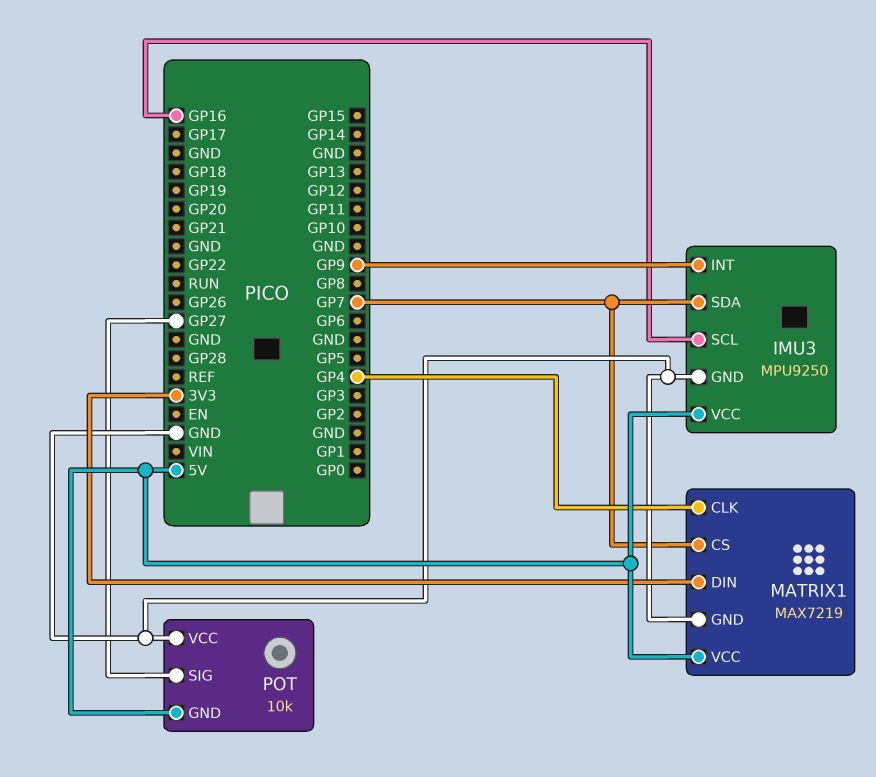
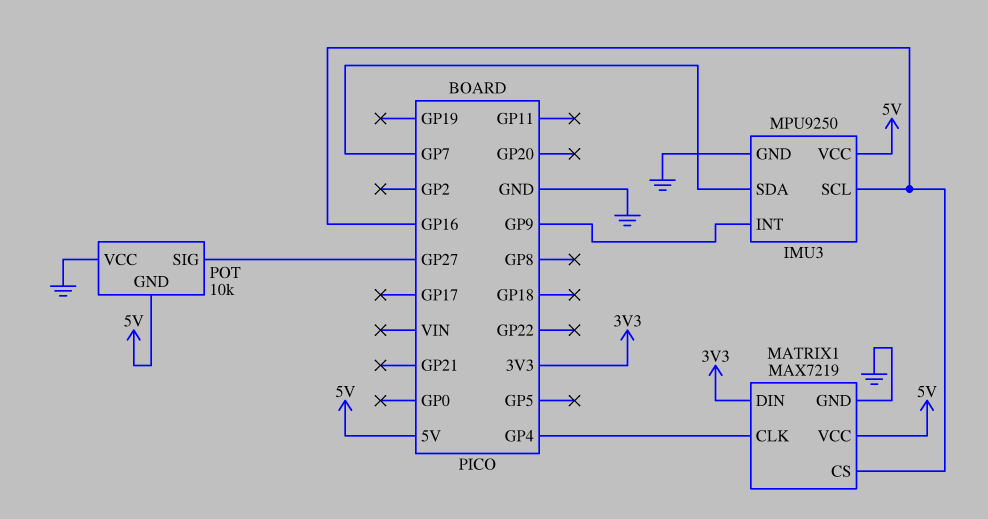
MATRIX1 pin CS: GP7 -> GP16

